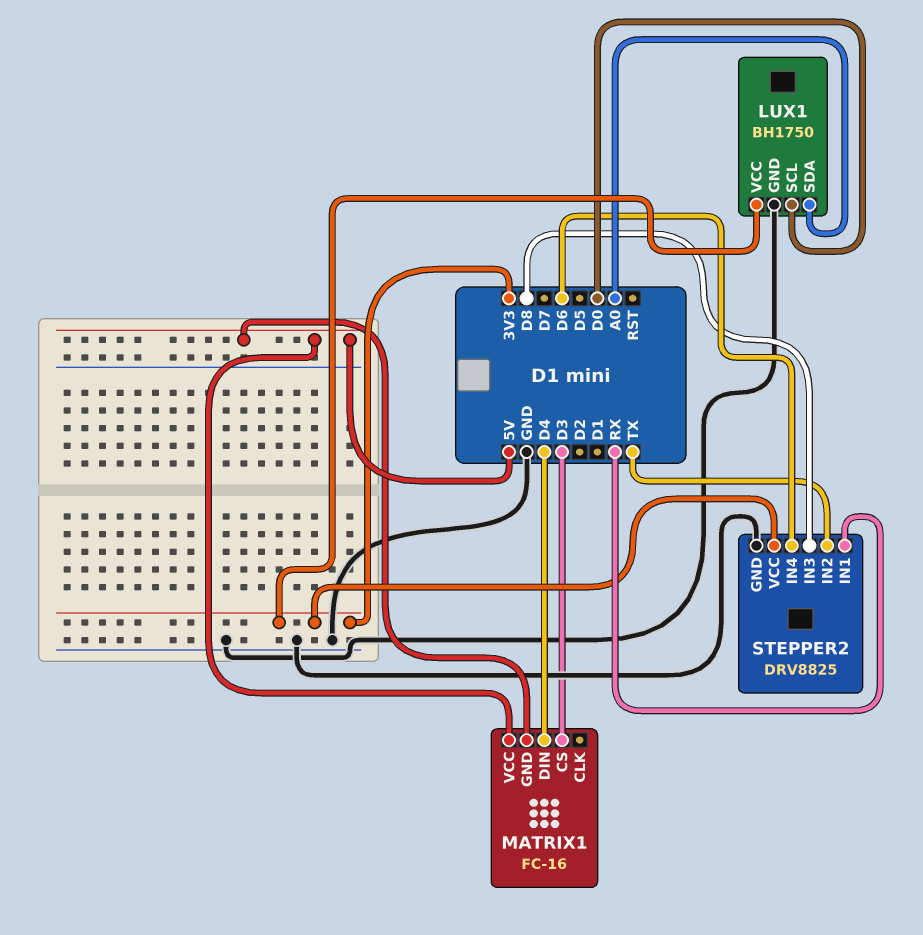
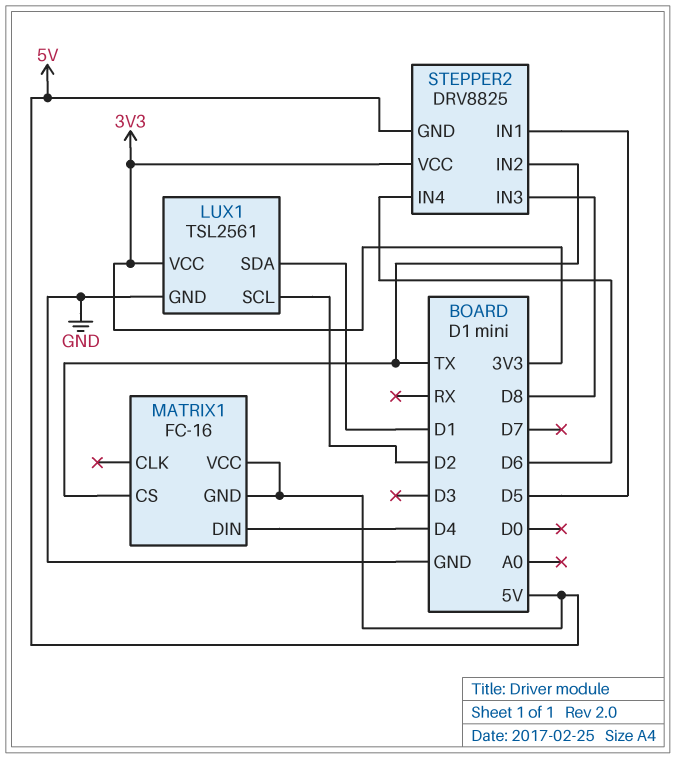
LUX1: BH1750 -> TSL2561
LUX1 pin SCL: D0 -> D2
LUX1 pin SDA: A0 -> D1
MATRIX1 pin CS: D3 -> TX
STEPPER2 pin GND: GND -> 5V
STEPPER2 pin IN1: RX -> D5

